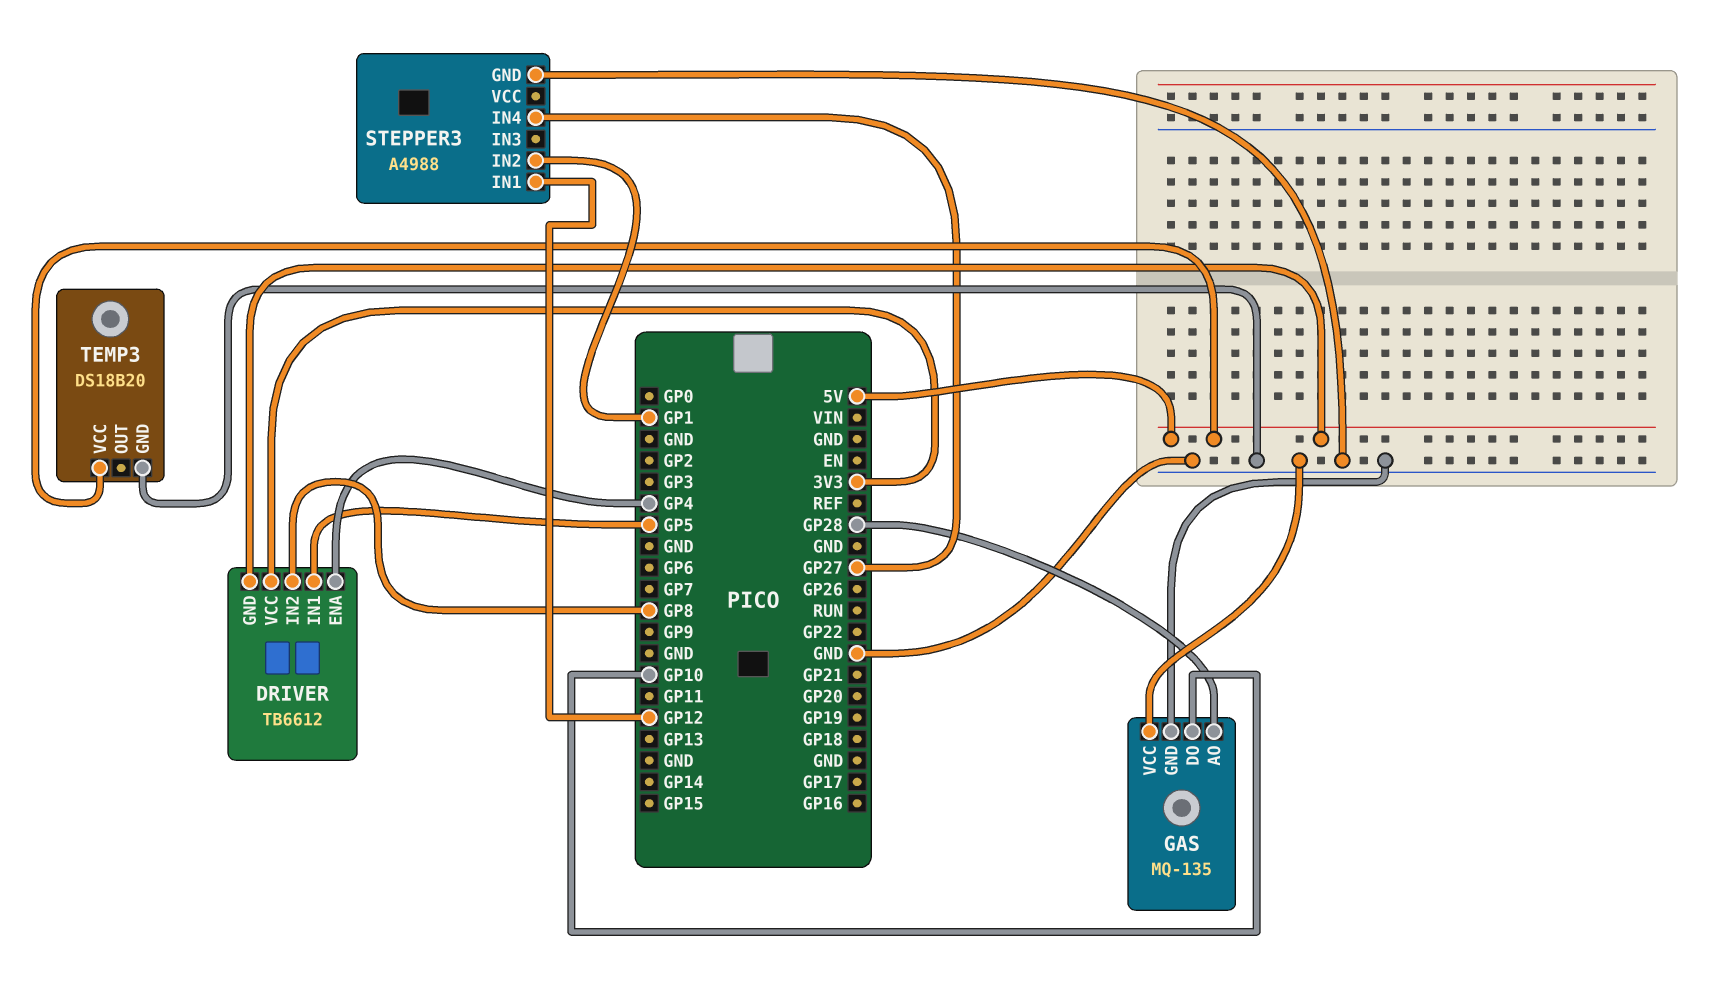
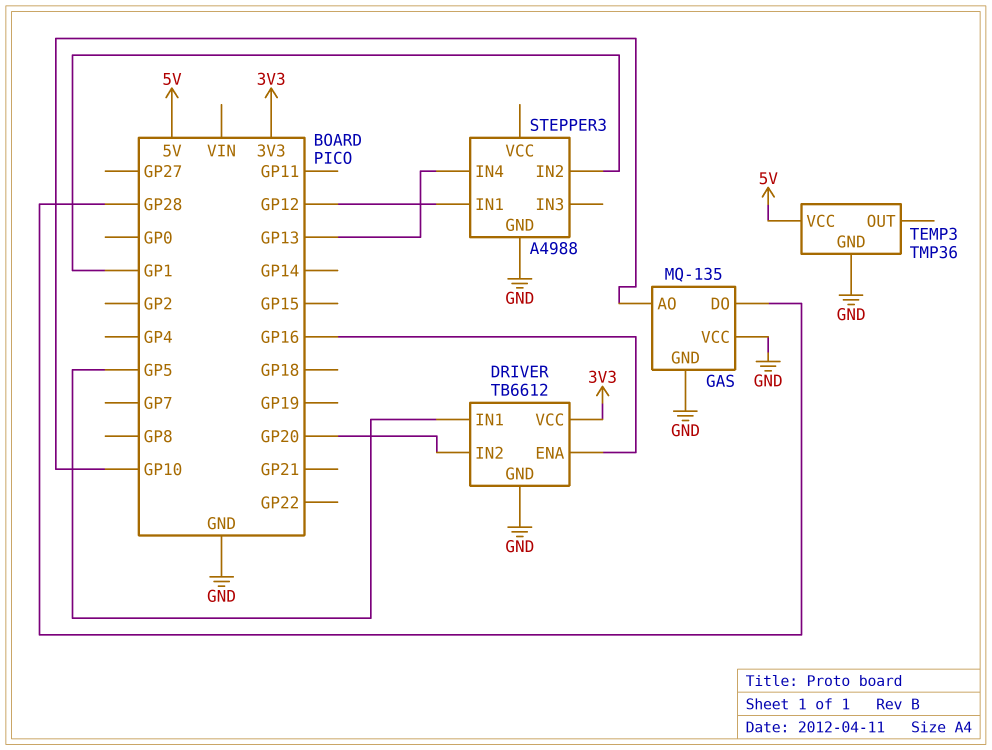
DRIVER pin ENA: GP4 -> GP16
DRIVER pin GND: 5V -> GND
DRIVER pin IN2: GP8 -> GP20
GAS pin AO: GP28 -> GP10
GAS pin DO: GP10 -> GP28
STEPPER3 pin IN4: GP27 -> GP13
TEMP3: DS18B20 -> TMP36

